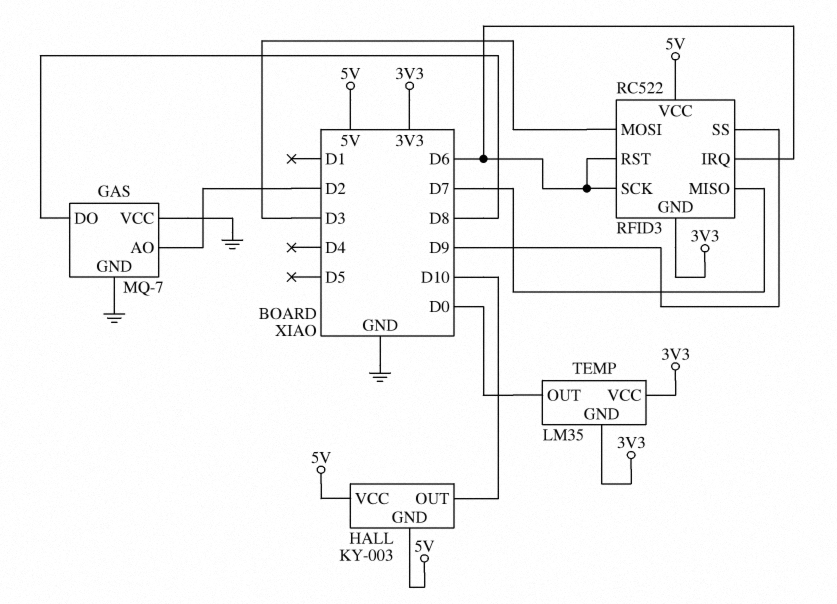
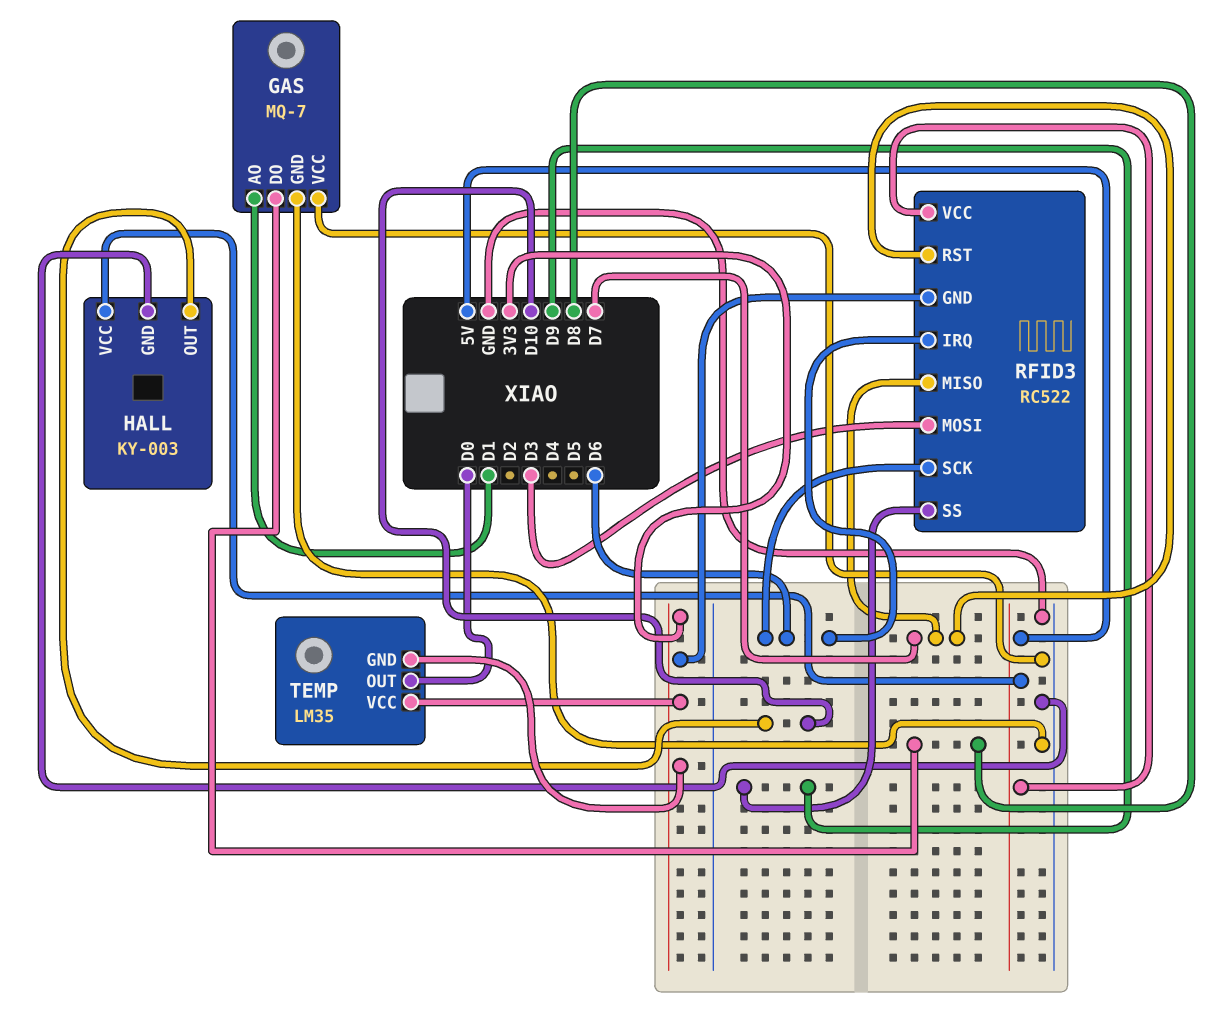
GAS pin AO: D2 -> D1
HALL pin GND: 5V -> GND
RFID3 pin RST: D6 -> D7

